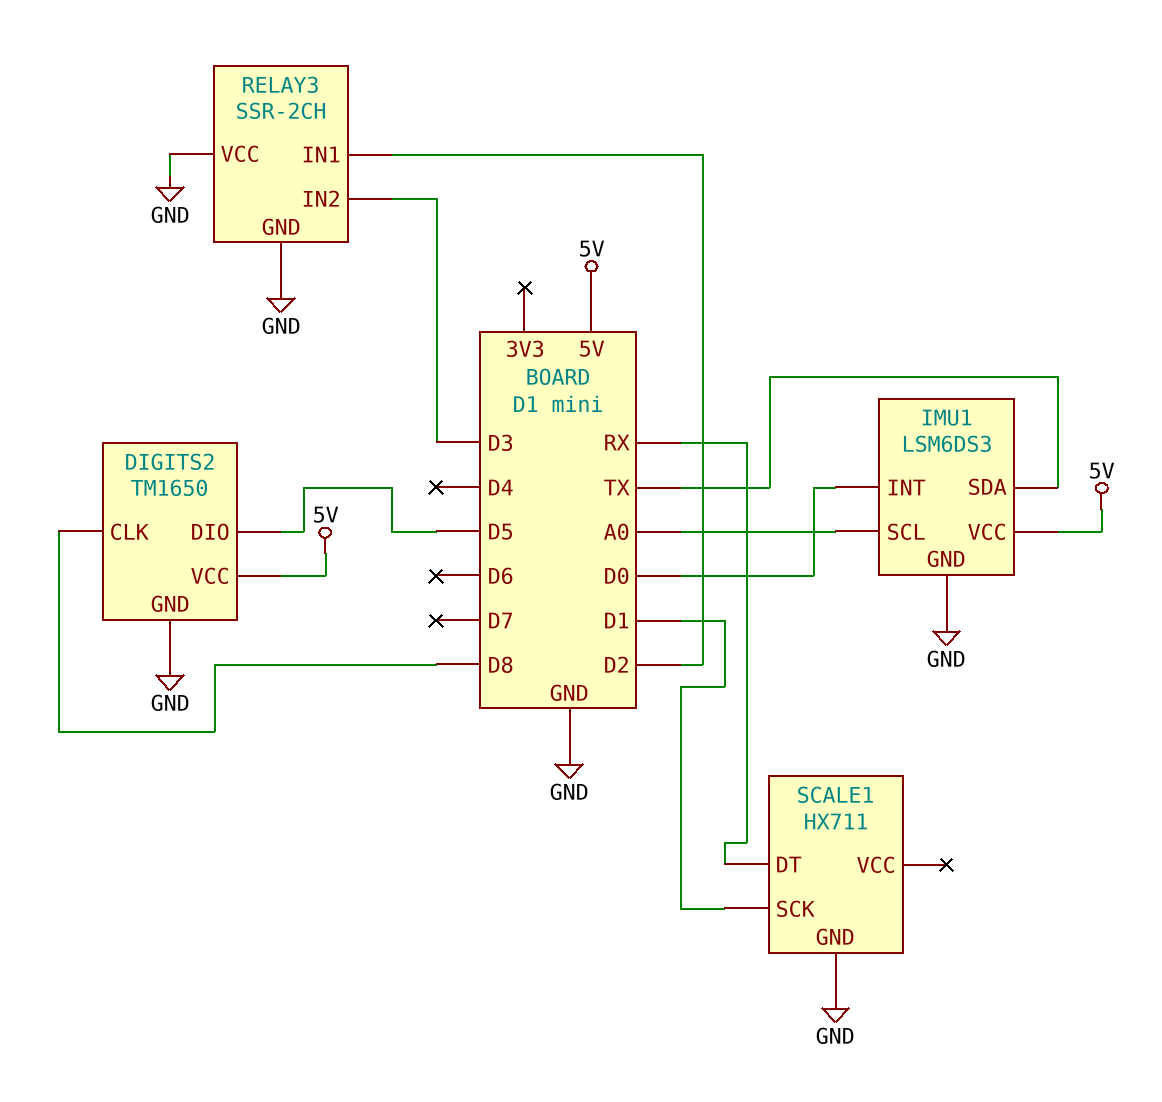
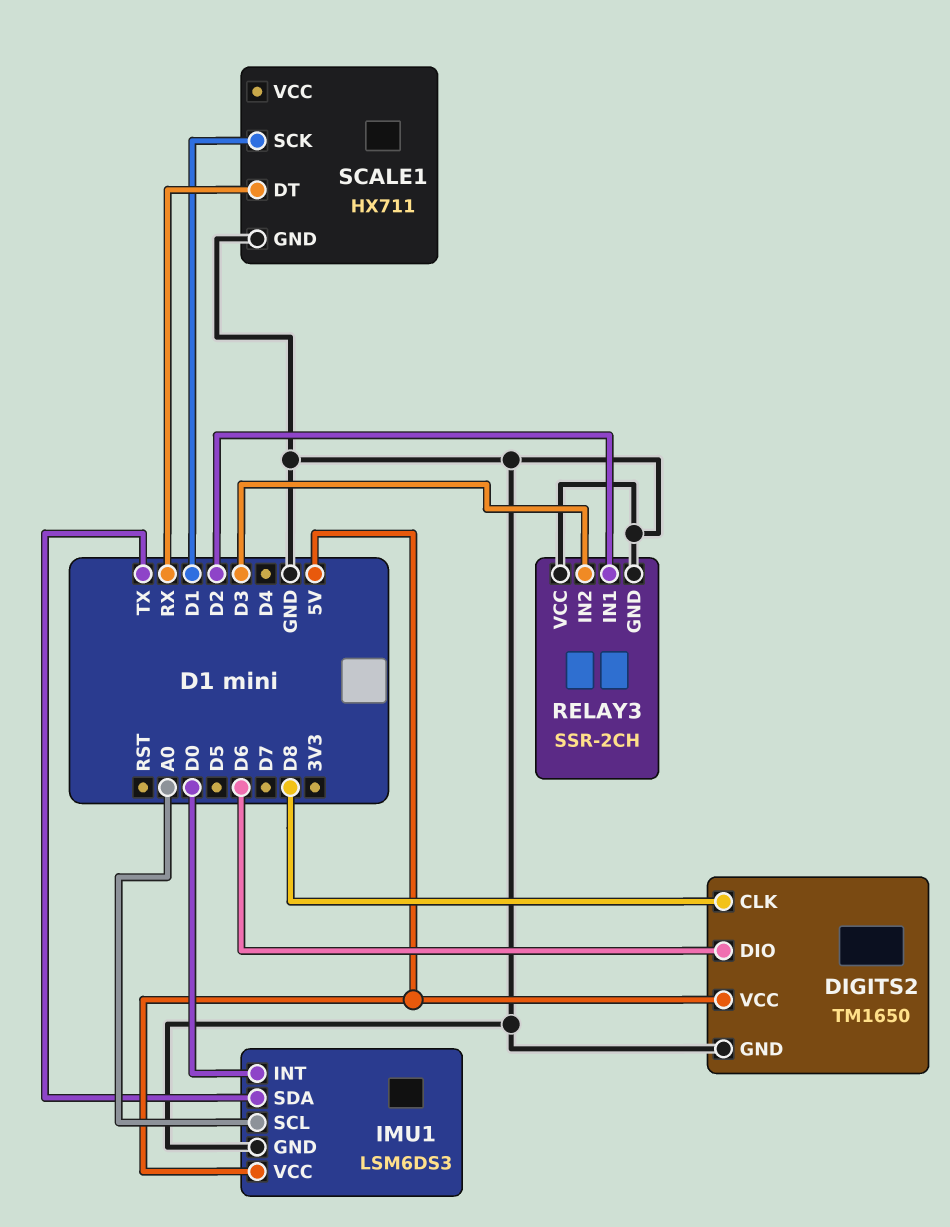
DIGITS2 pin DIO: D5 -> D6

